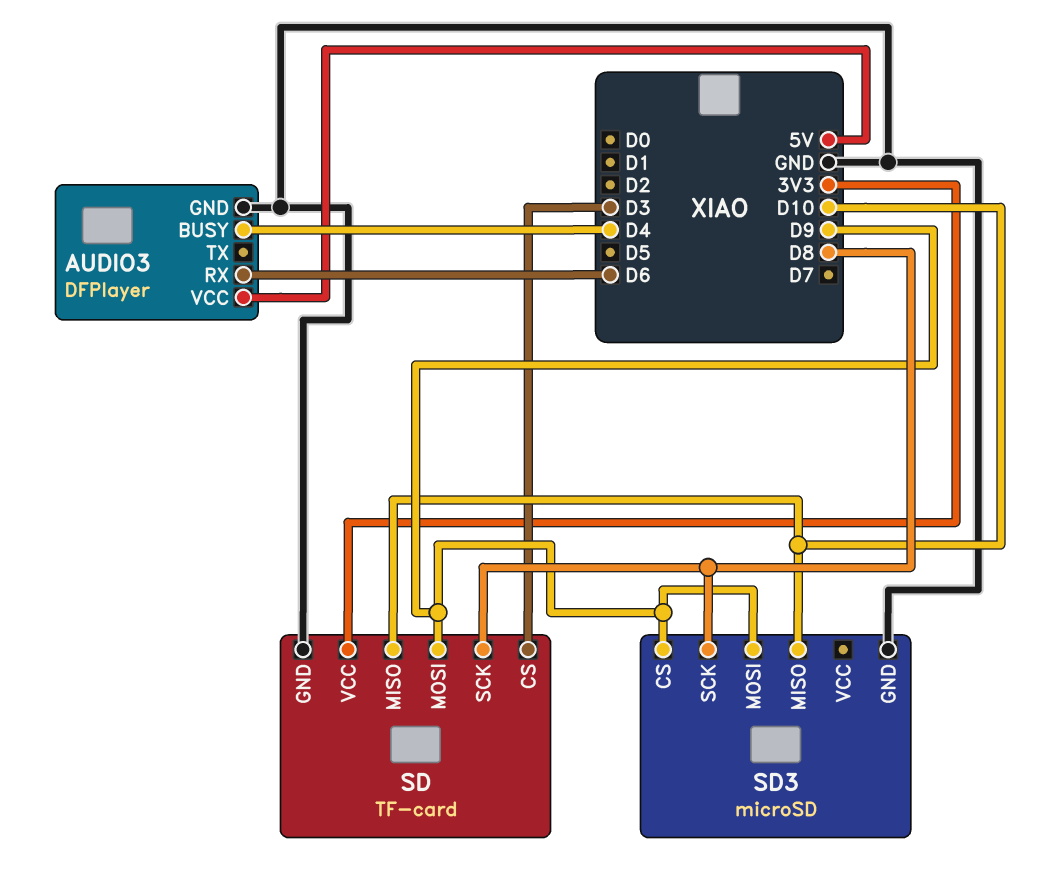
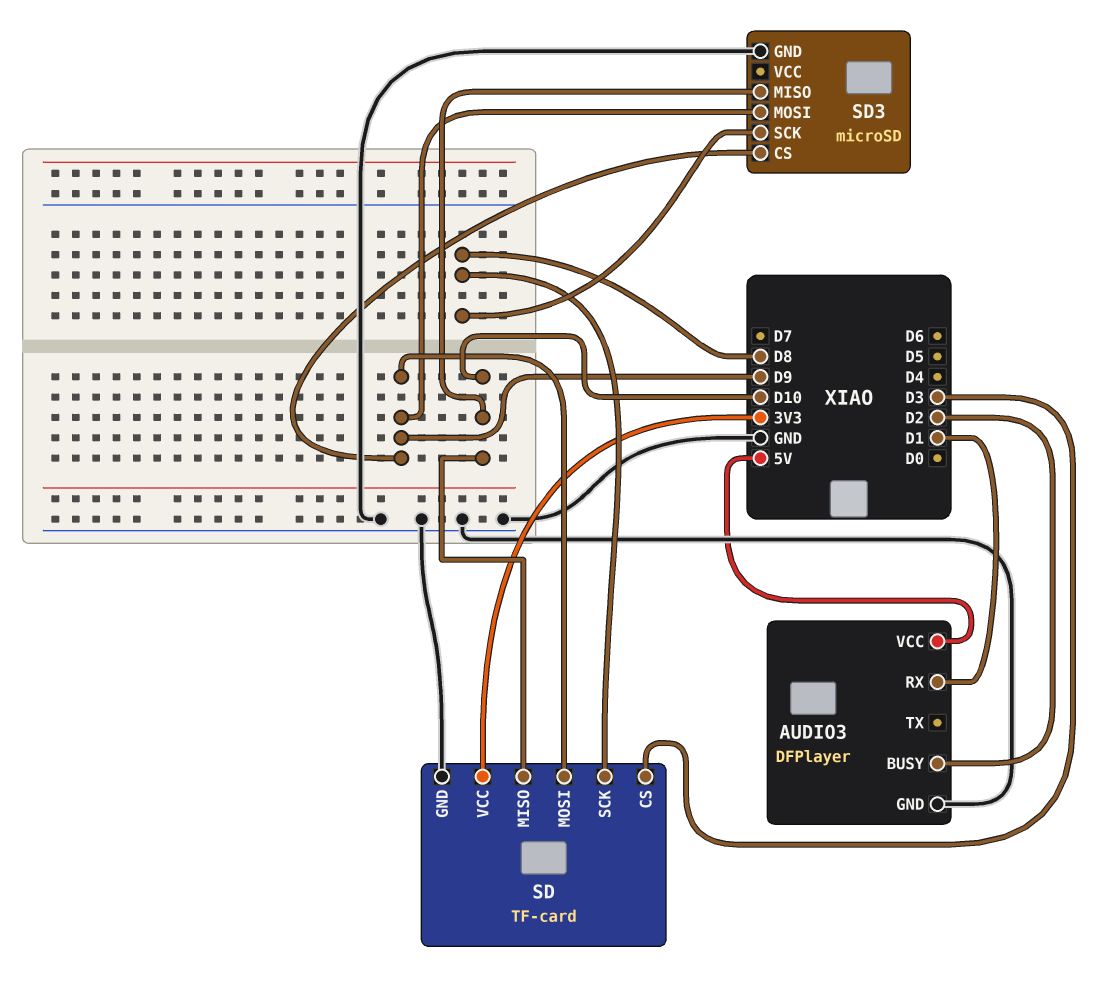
AUDIO3 pin BUSY: D4 -> D2
AUDIO3 pin RX: D6 -> D1

